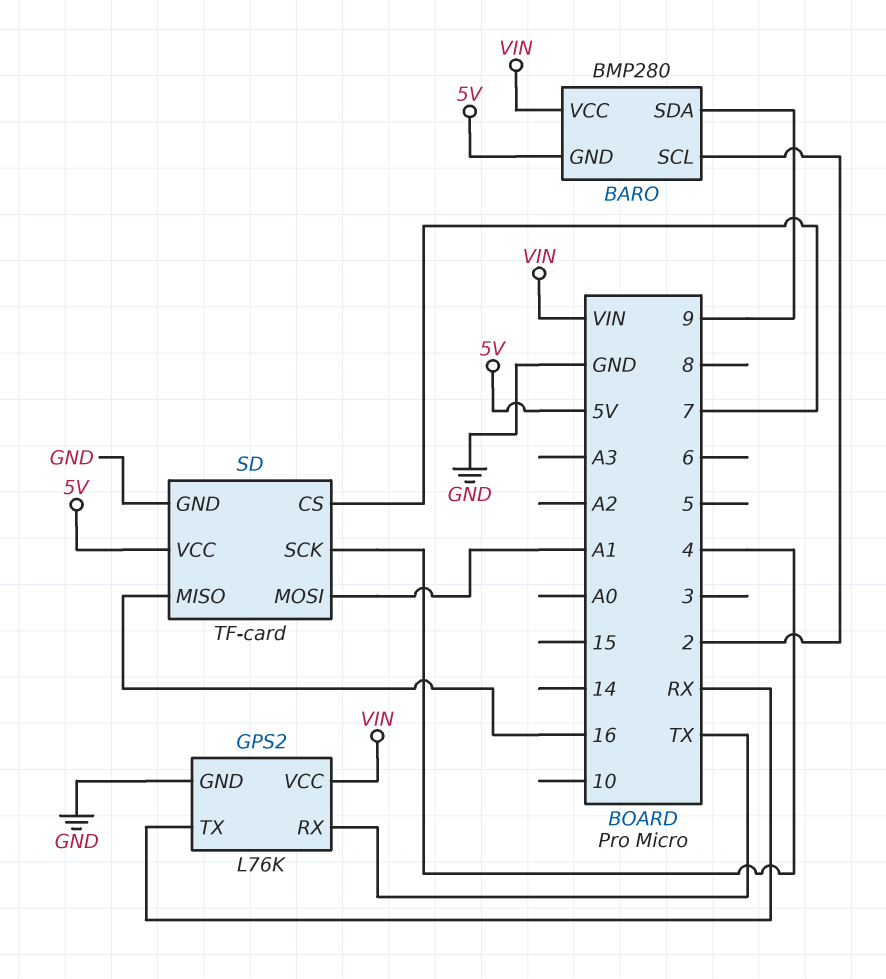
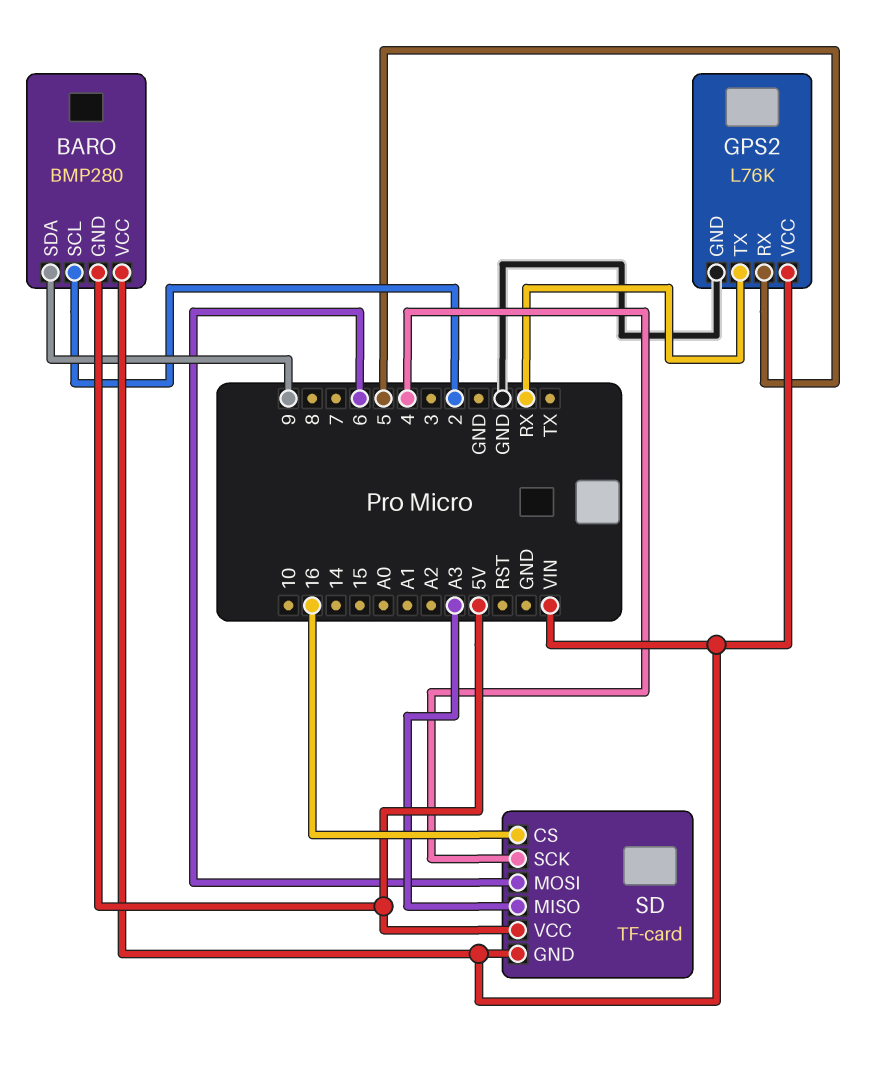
GPS2 pin RX: TX -> 5
SD pin CS: 7 -> 16
SD pin GND: GND -> VIN
SD pin MISO: 16 -> A3
SD pin MOSI: A1 -> 6

